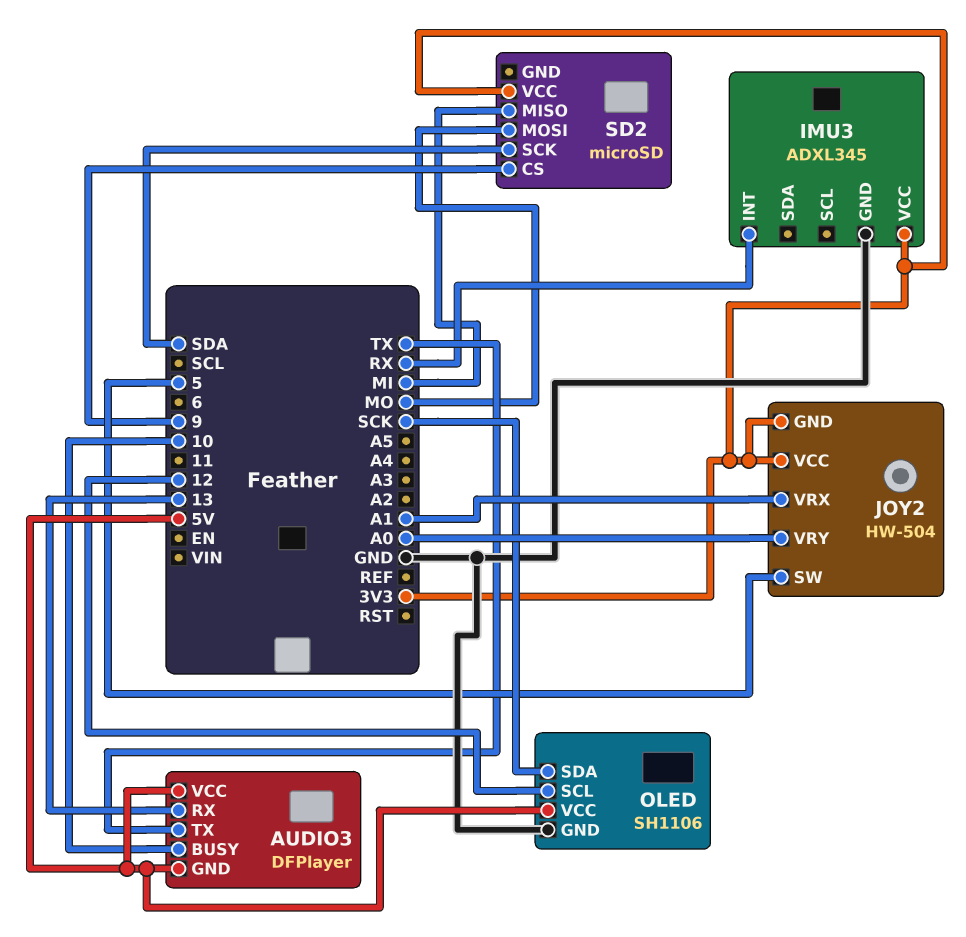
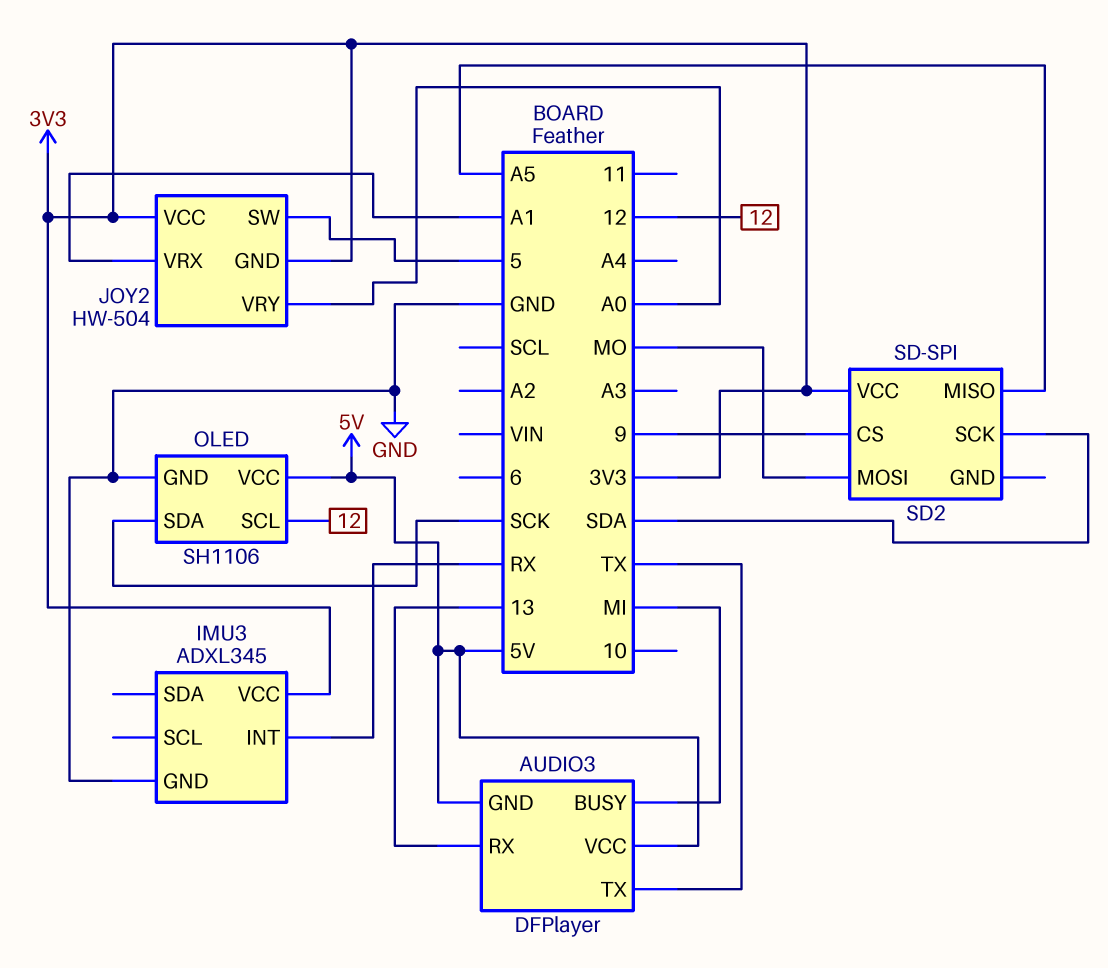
AUDIO3 pin BUSY: 10 -> MI
SD2: microSD -> SD-SPI
SD2 pin MISO: MI -> A5

